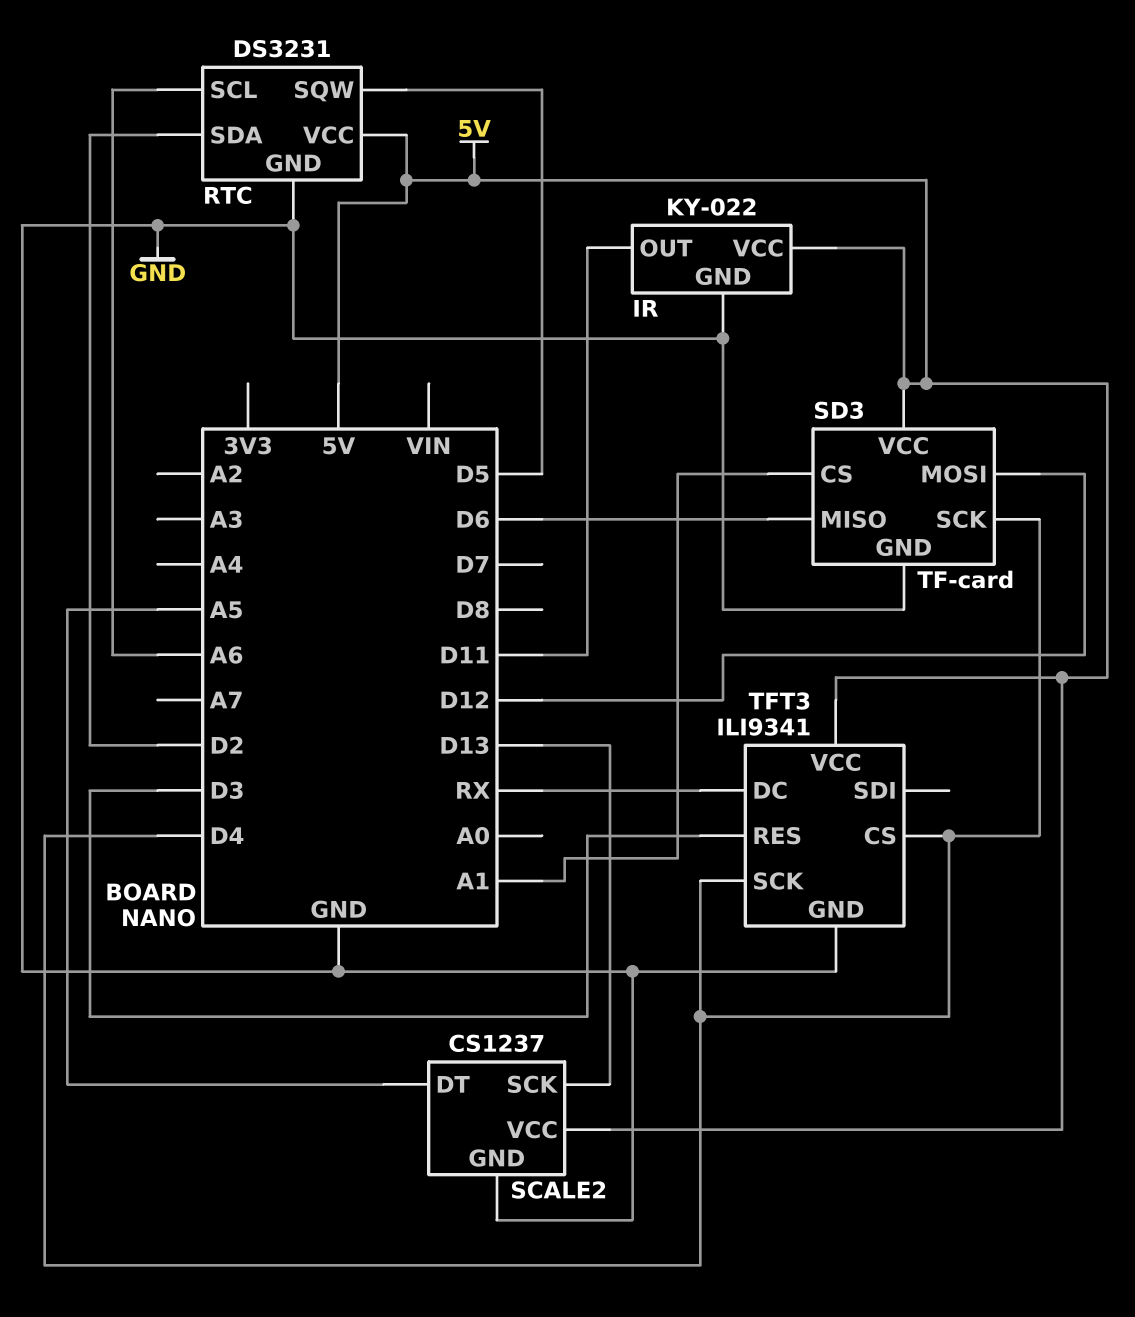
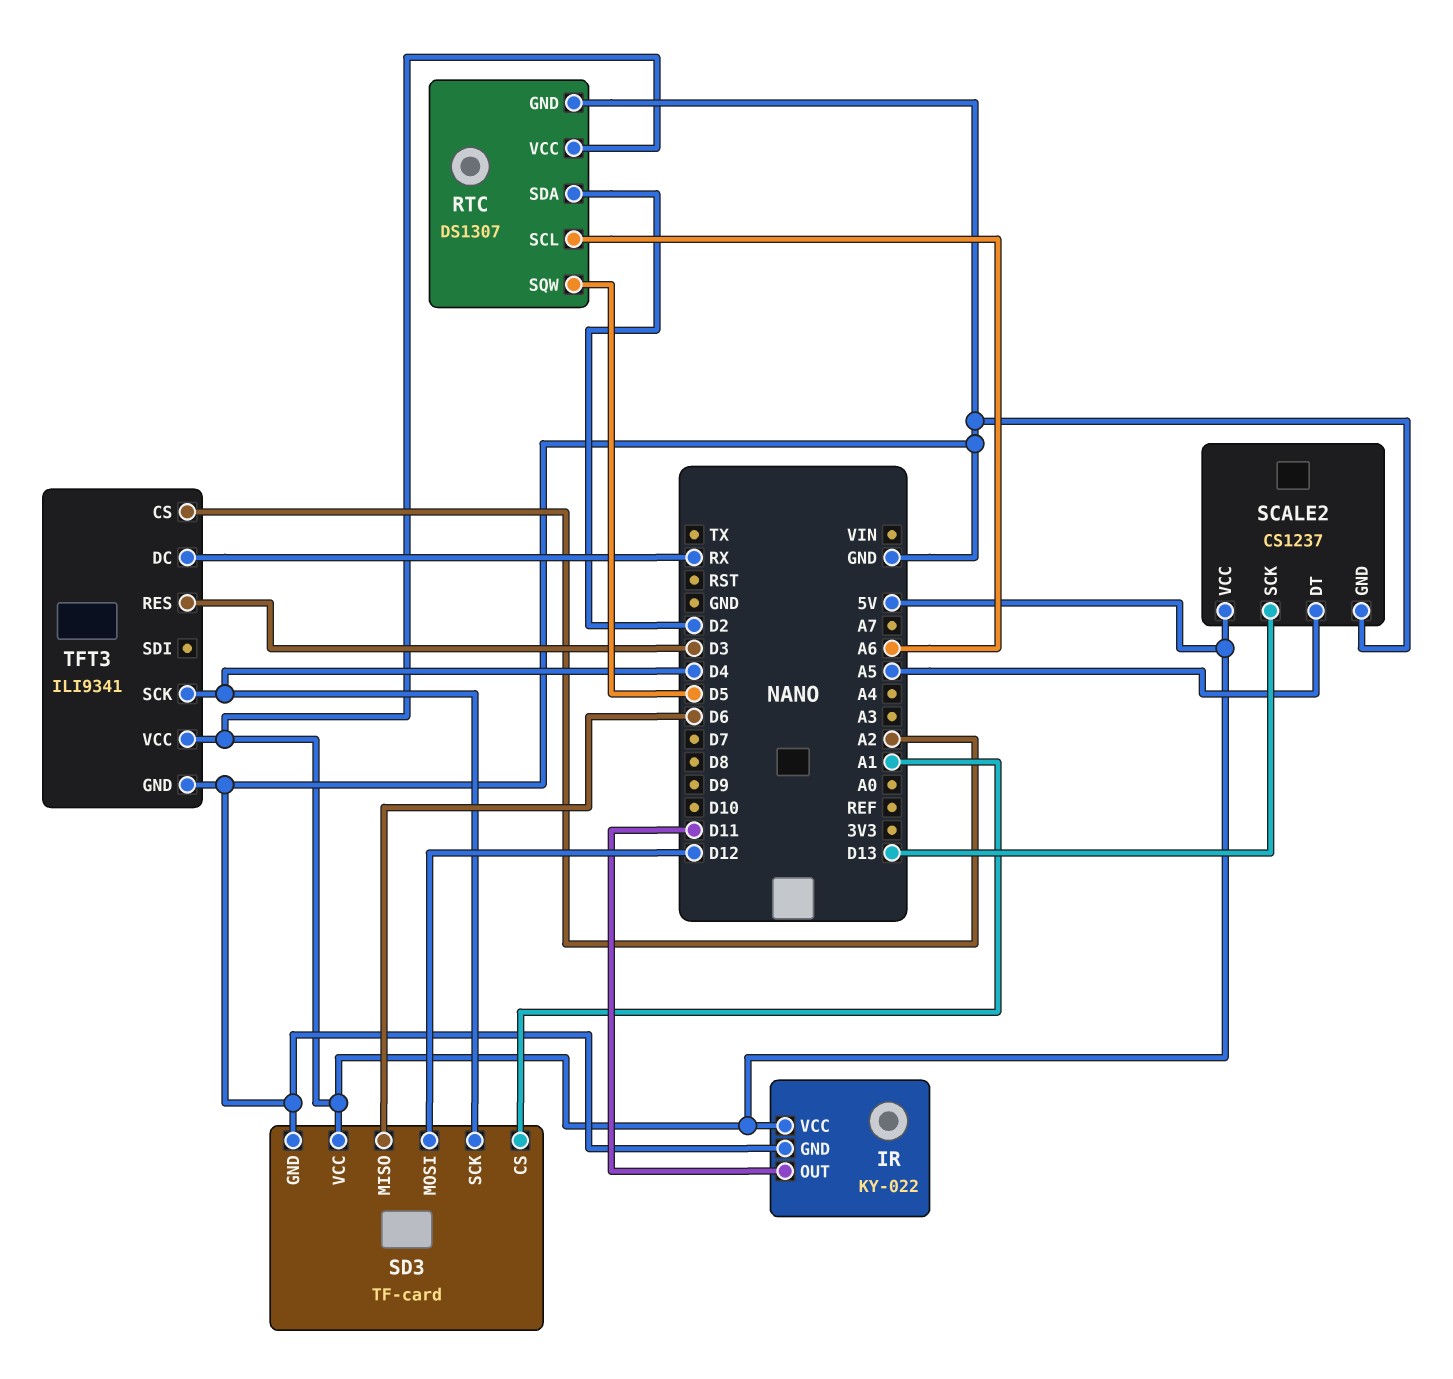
RTC: DS3231 -> DS1307
TFT3 pin CS: D4 -> A2

